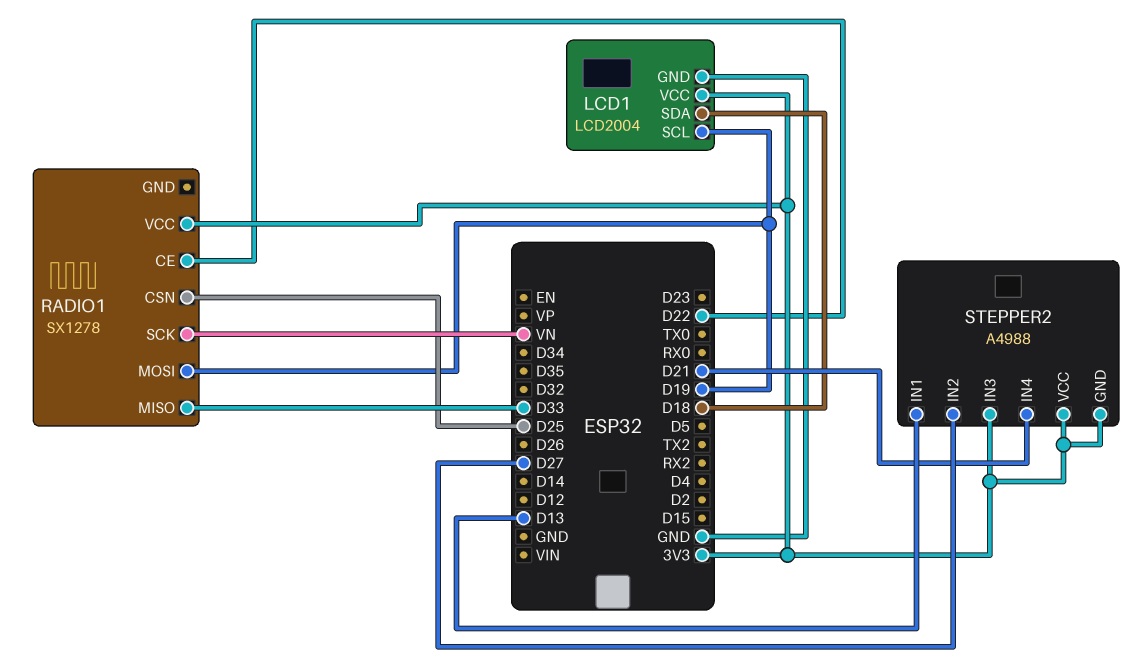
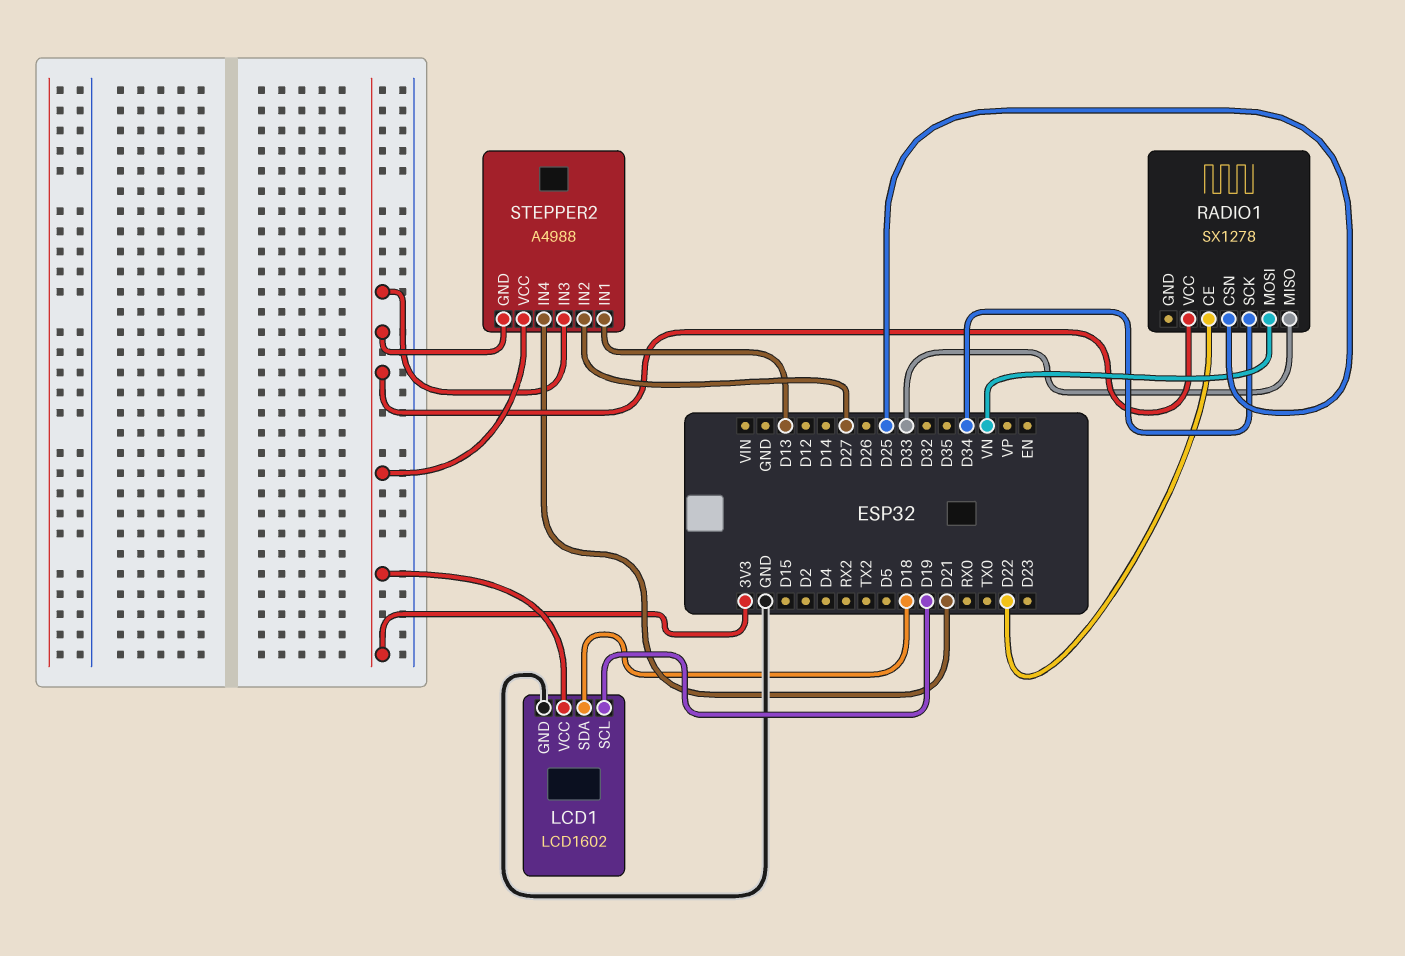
LCD1: LCD2004 -> LCD1602
RADIO1 pin MOSI: D19 -> VN
RADIO1 pin SCK: VN -> D34

